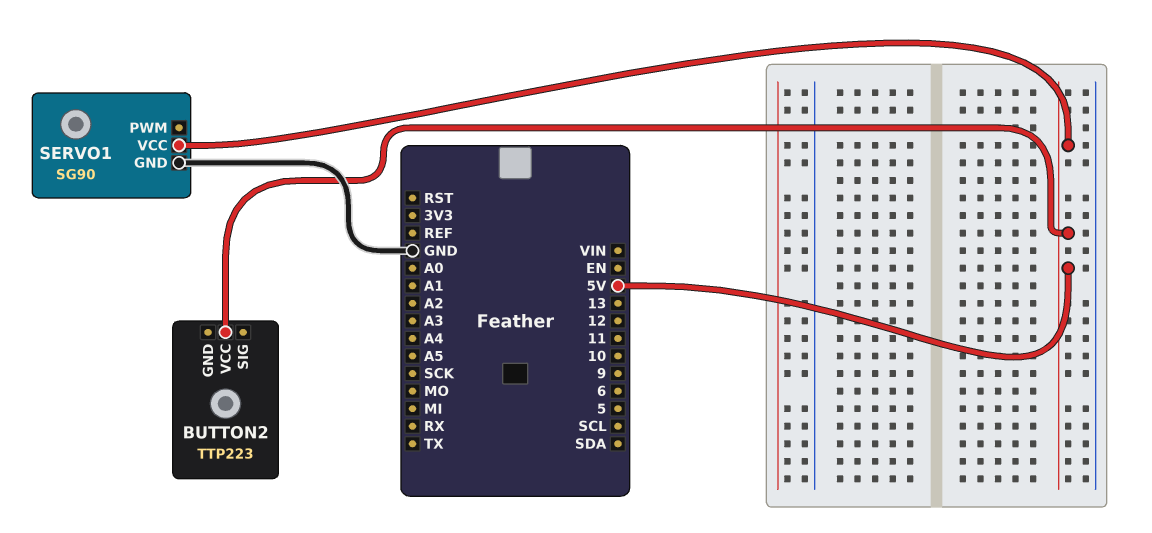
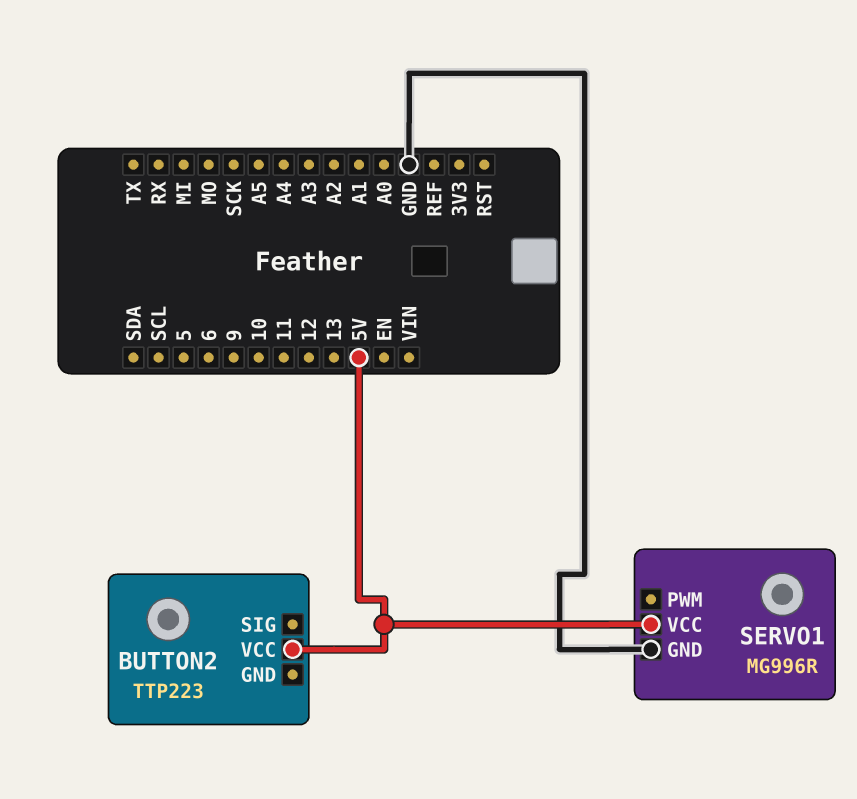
SERVO1: SG90 -> MG996R

